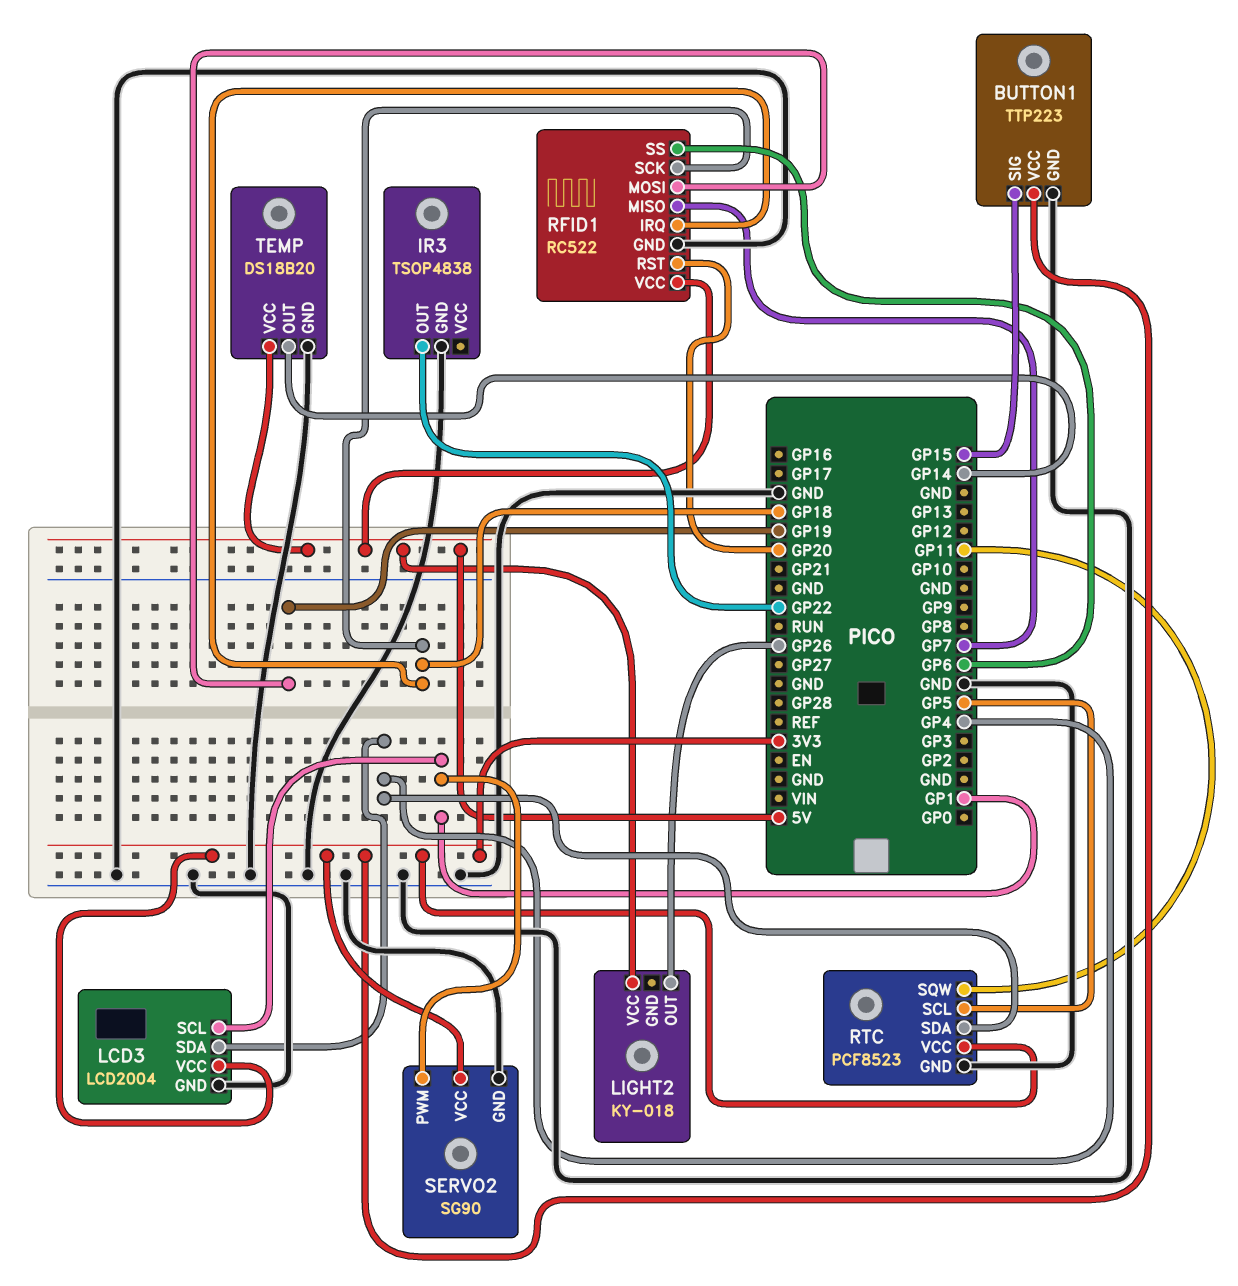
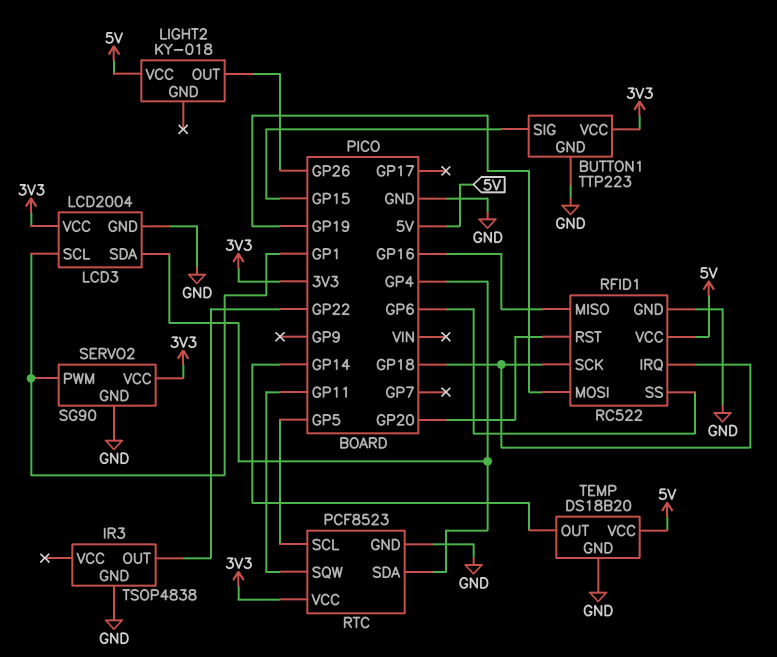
RFID1 pin MISO: GP7 -> GP16

